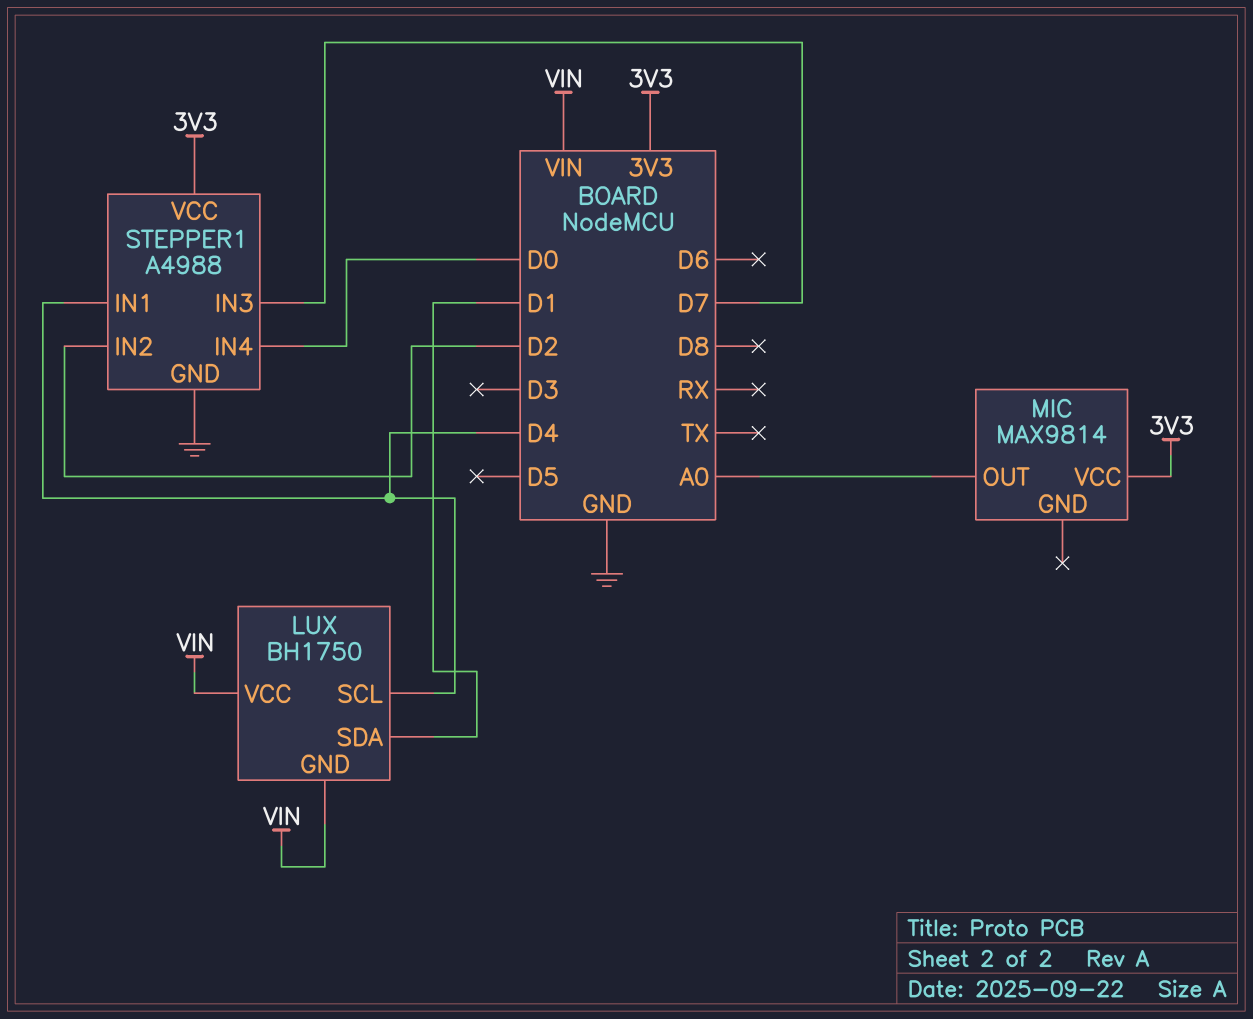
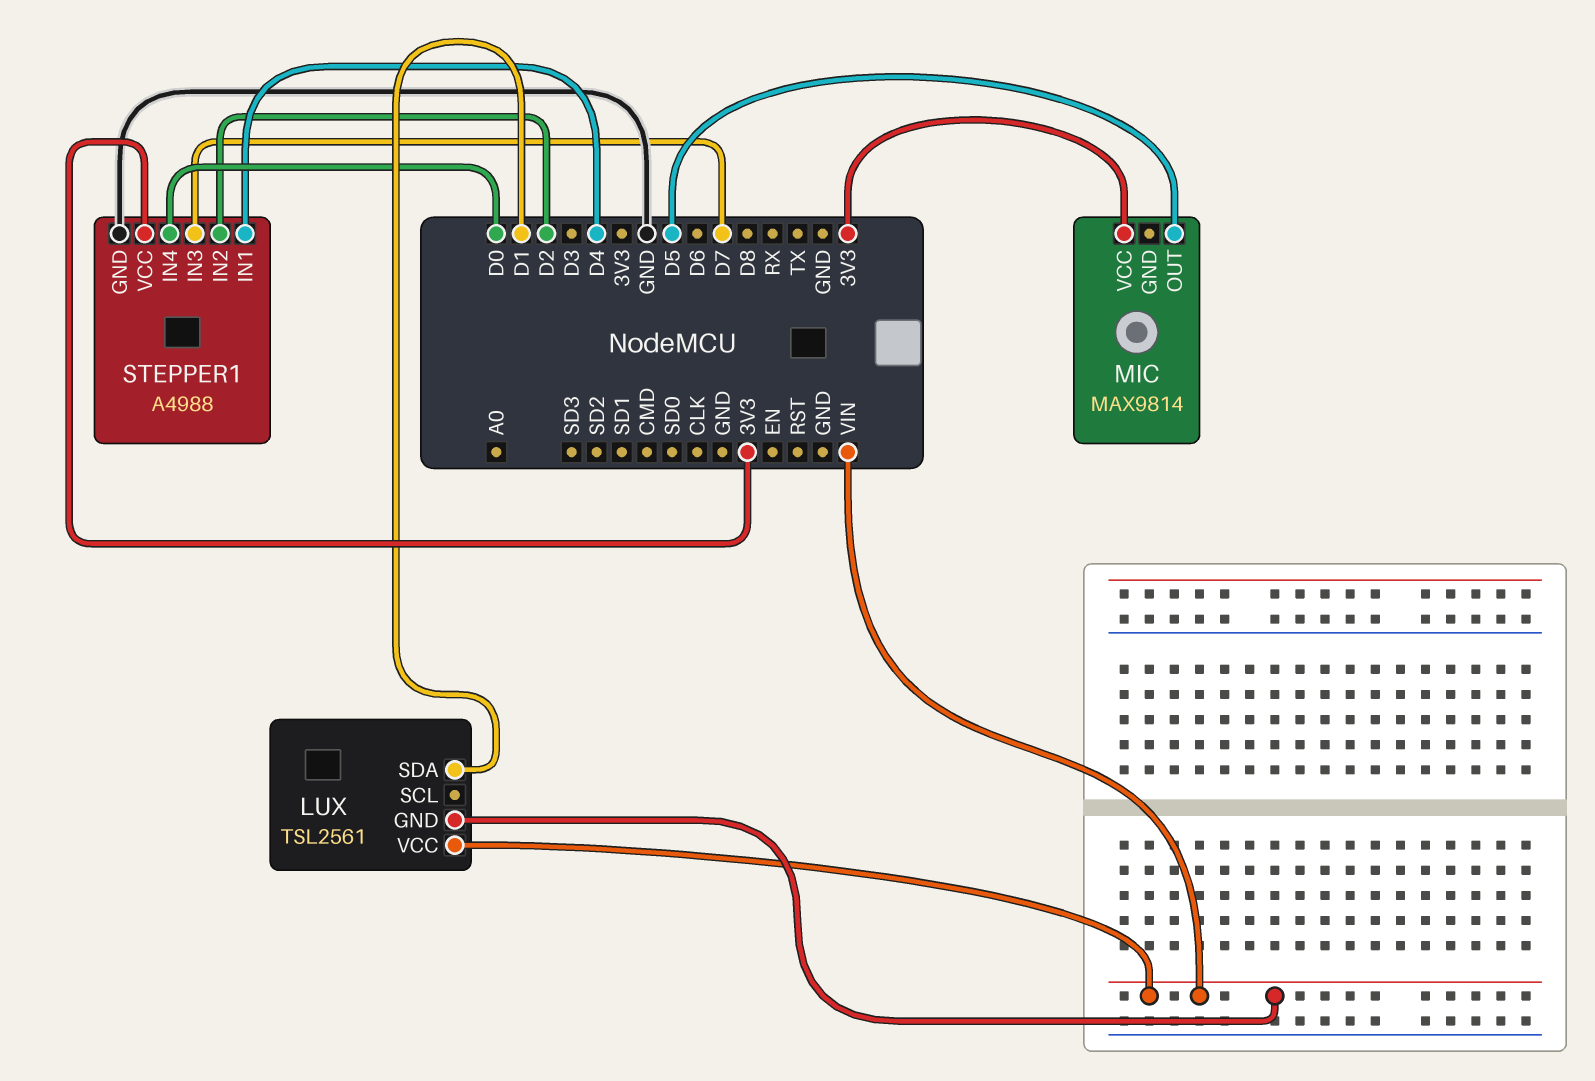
LUX: BH1750 -> TSL2561
LUX pin SCL: D4 -> none
MIC pin OUT: A0 -> D5

